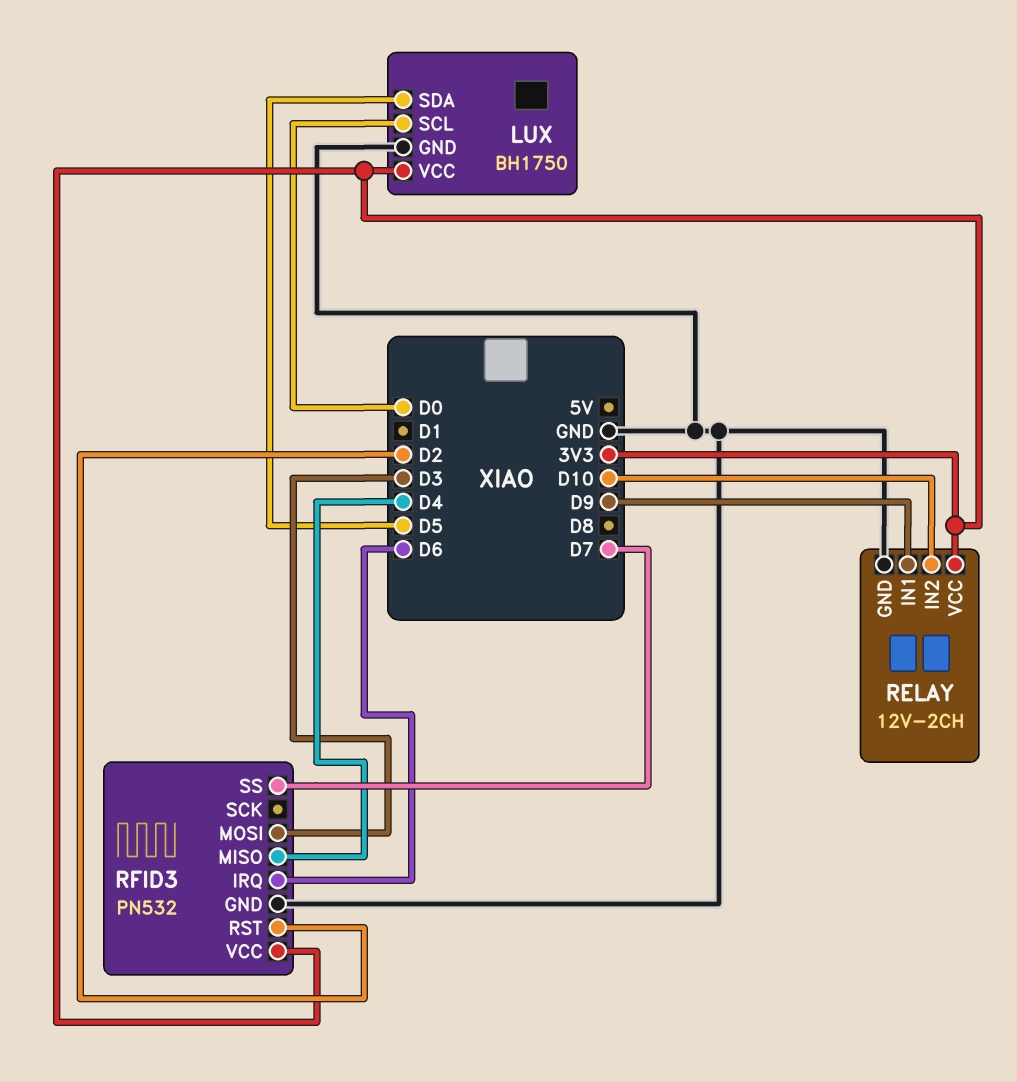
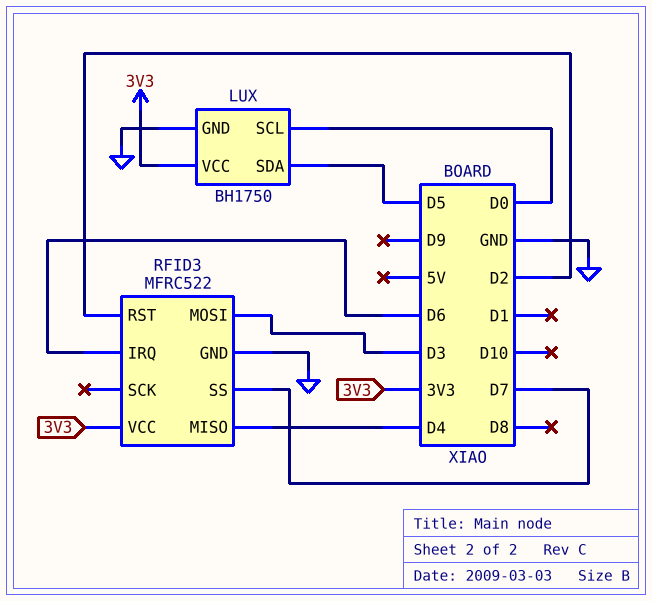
RELAY: 12V-2CH -> none
RELAY pin GND: GND -> none
RELAY pin IN1: D9 -> none
RELAY pin IN2: D10 -> none
RELAY pin VCC: 3V3 -> none
RFID3: PN532 -> MFRC522

